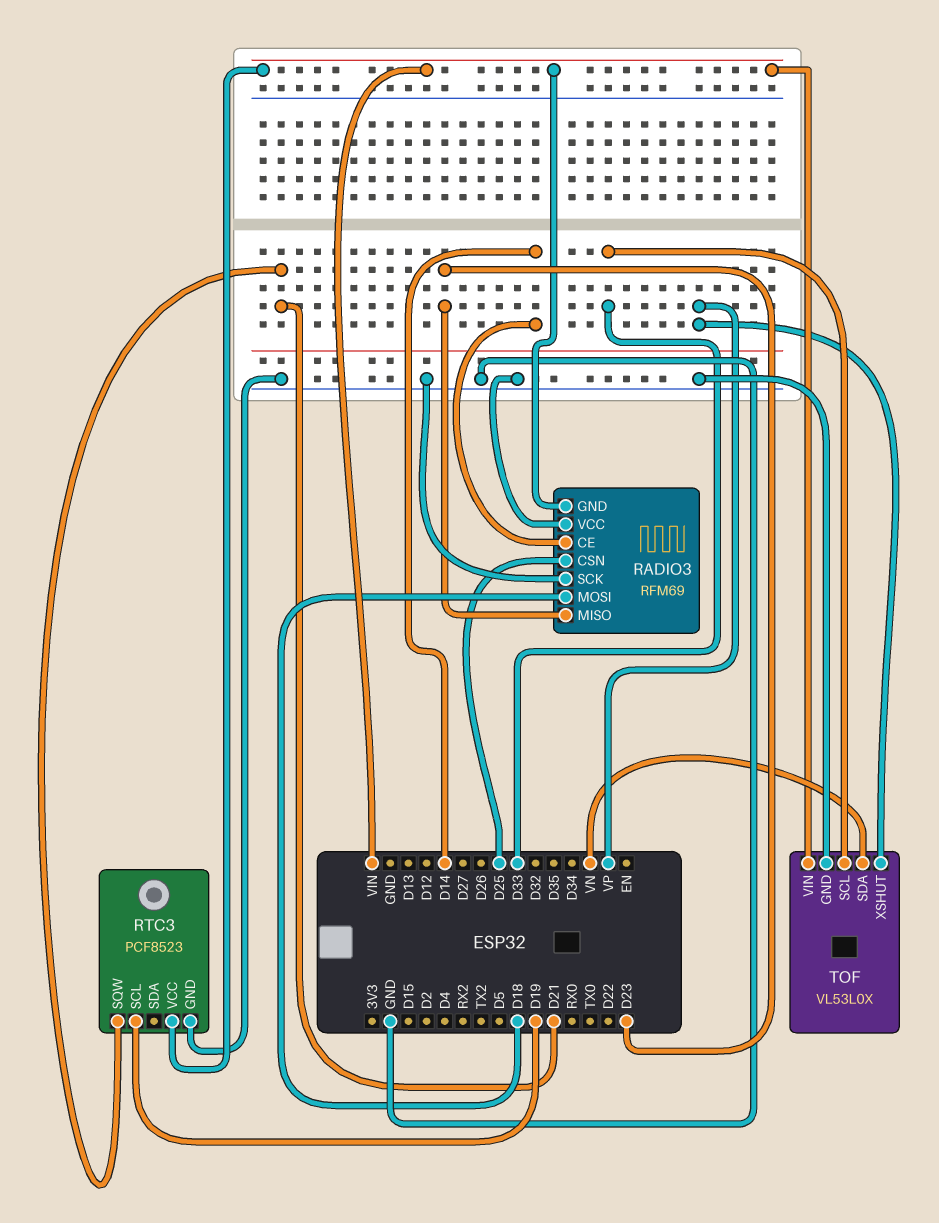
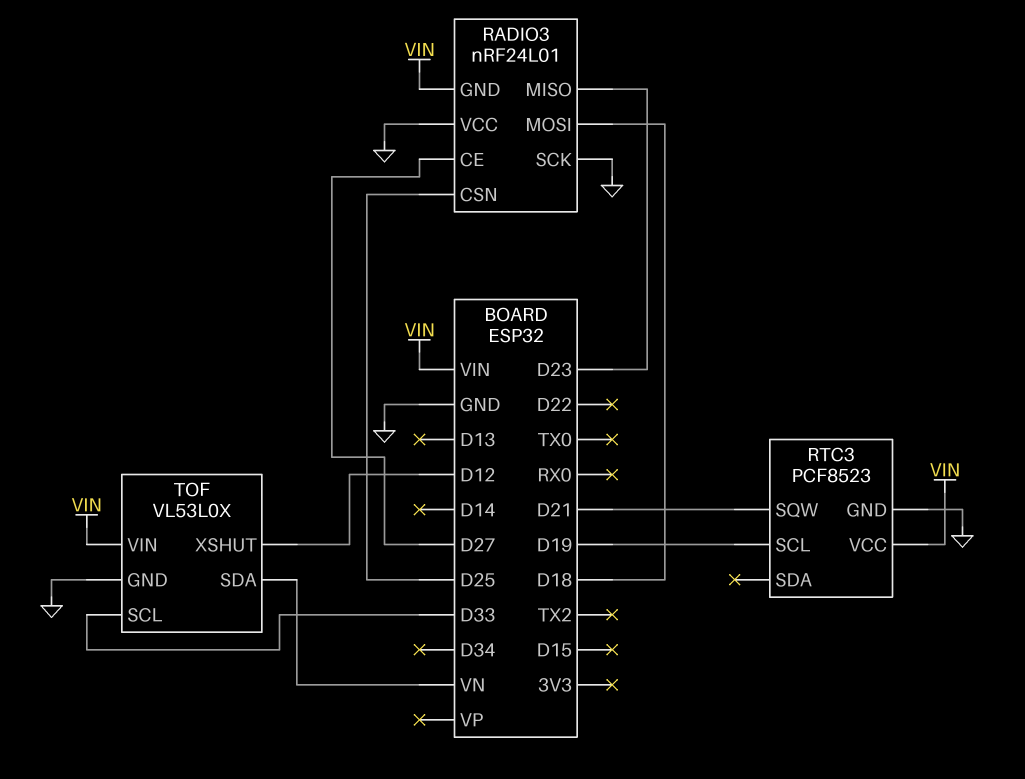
RADIO3: RFM69 -> nRF24L01
RADIO3 pin CE: D14 -> D27
TOF pin XSHUT: VP -> D12

